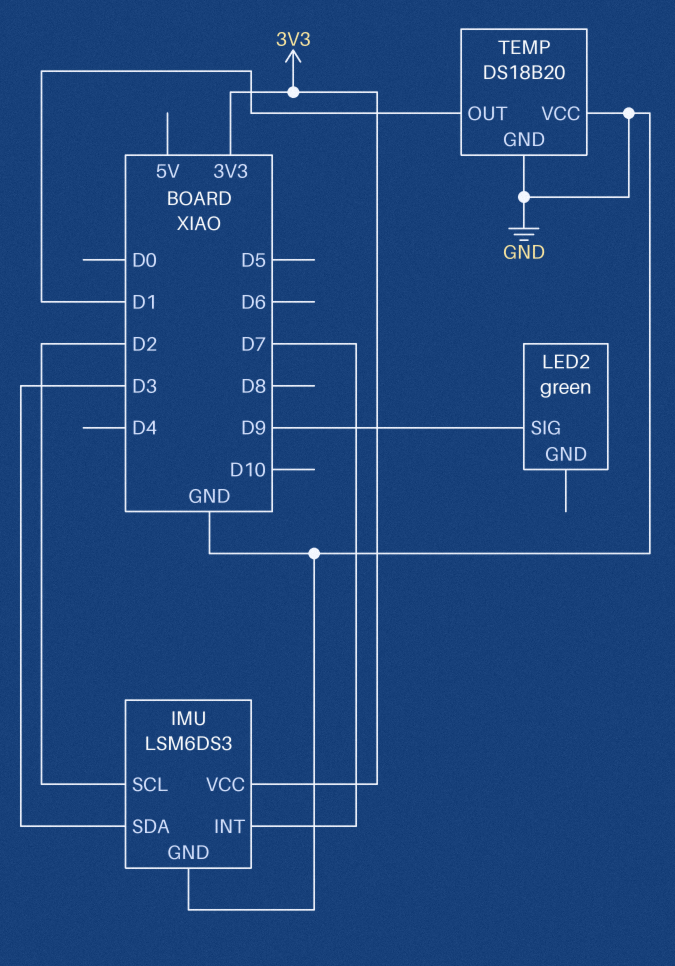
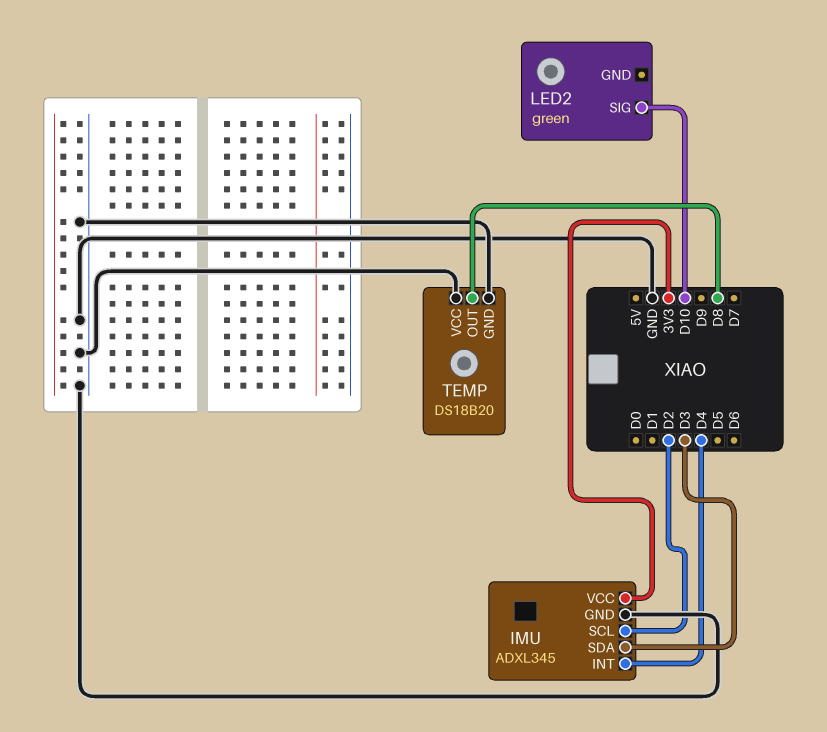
IMU: LSM6DS3 -> ADXL345
IMU pin INT: D7 -> D4
LED2 pin SIG: D9 -> D10
TEMP pin OUT: D1 -> D8

